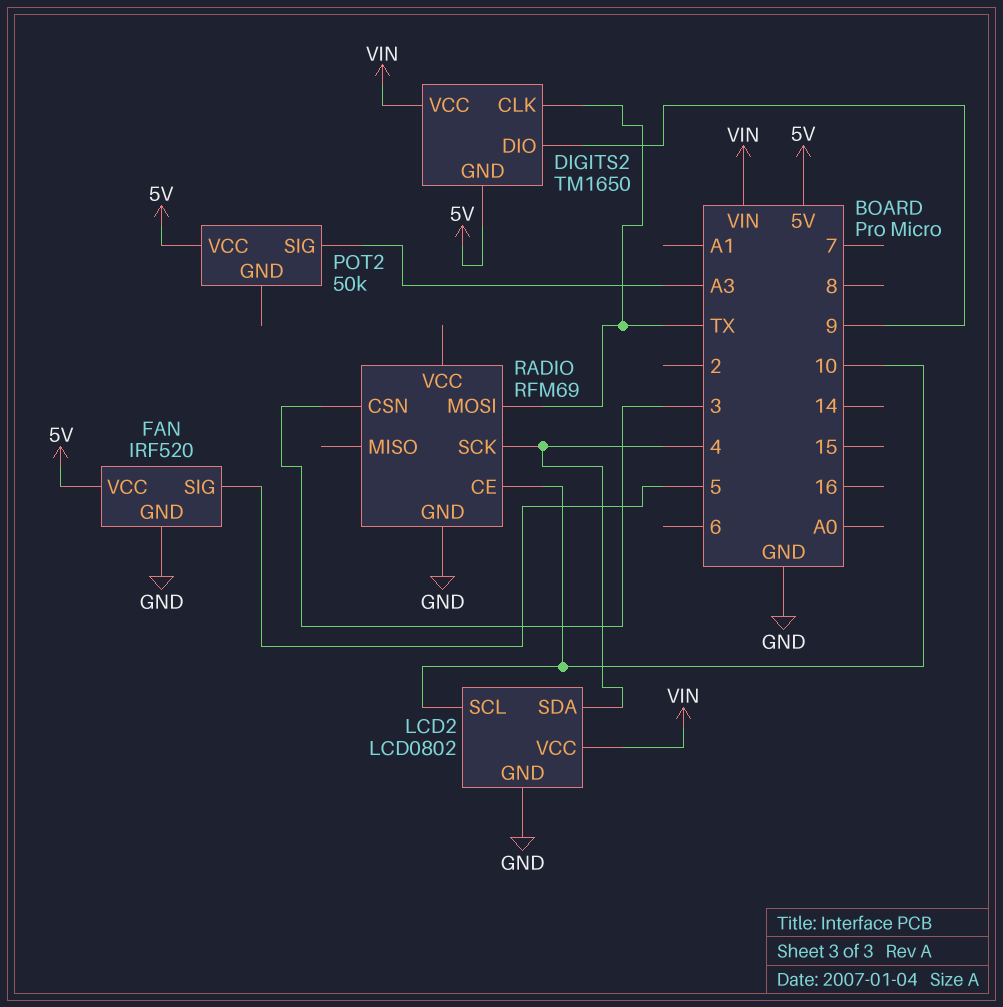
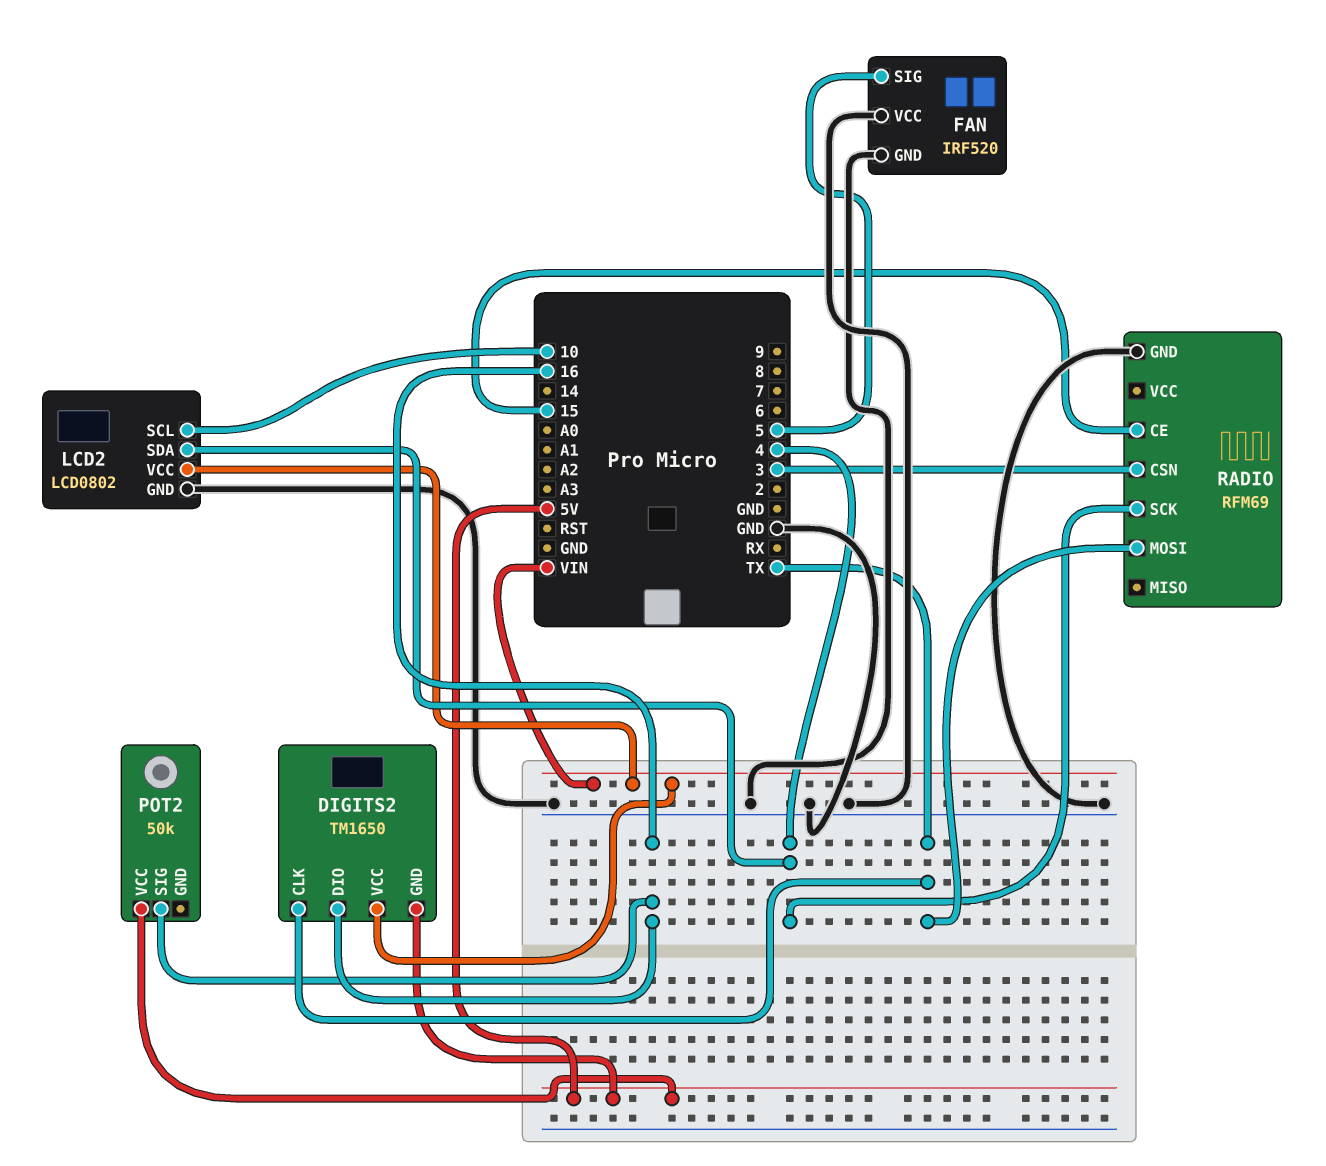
DIGITS2 pin DIO: 9 -> 16
FAN pin VCC: 5V -> GND
POT2 pin SIG: A3 -> 16
RADIO pin CE: 10 -> 15

